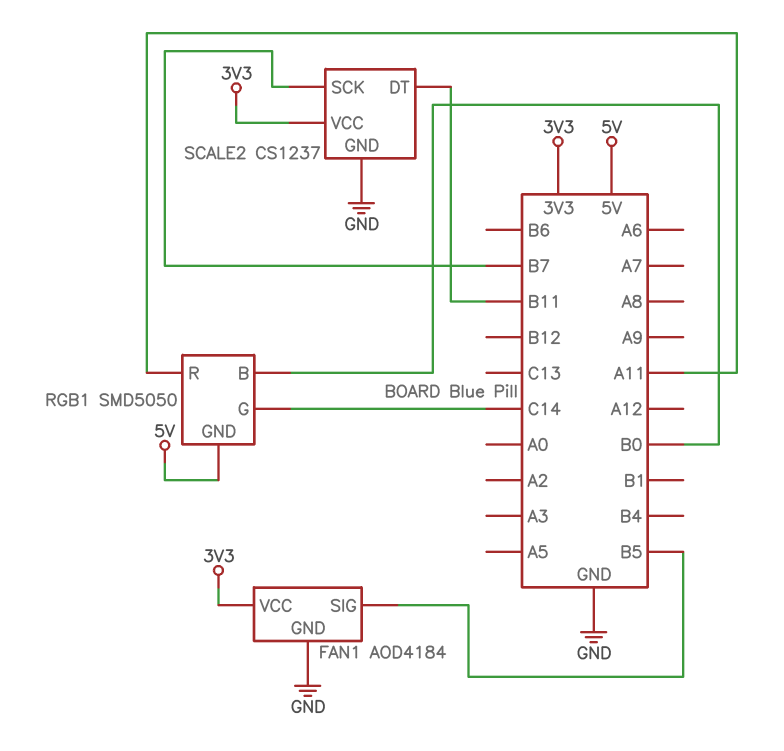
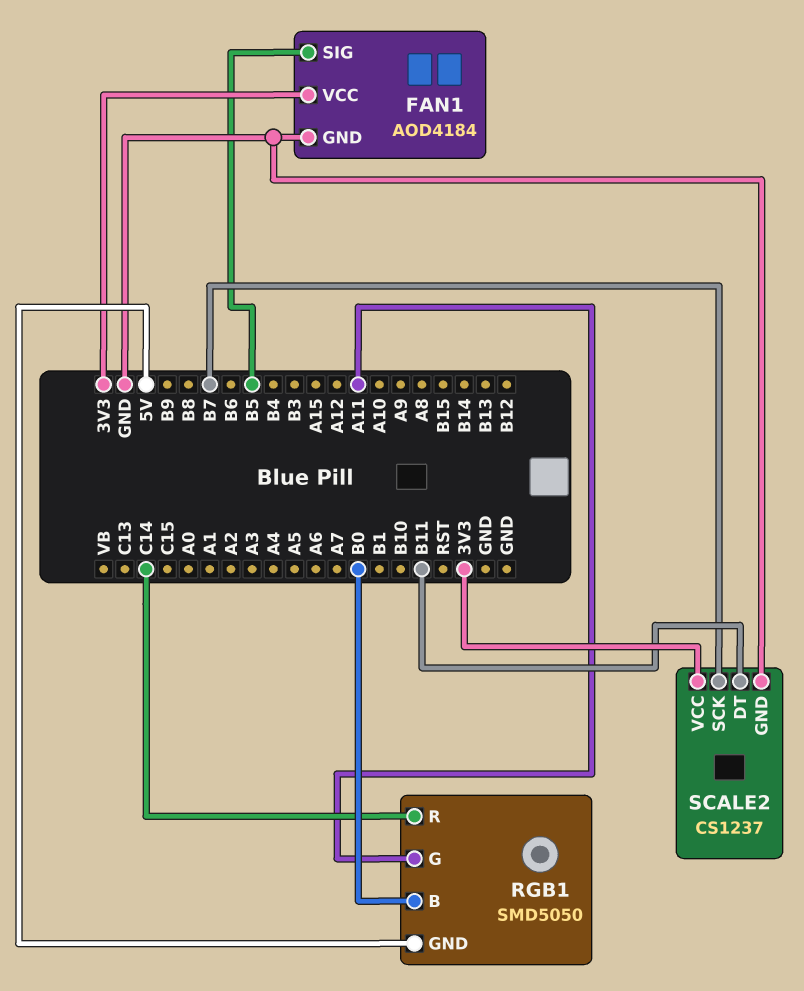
RGB1 pin G: C14 -> A11
RGB1 pin R: A11 -> C14

